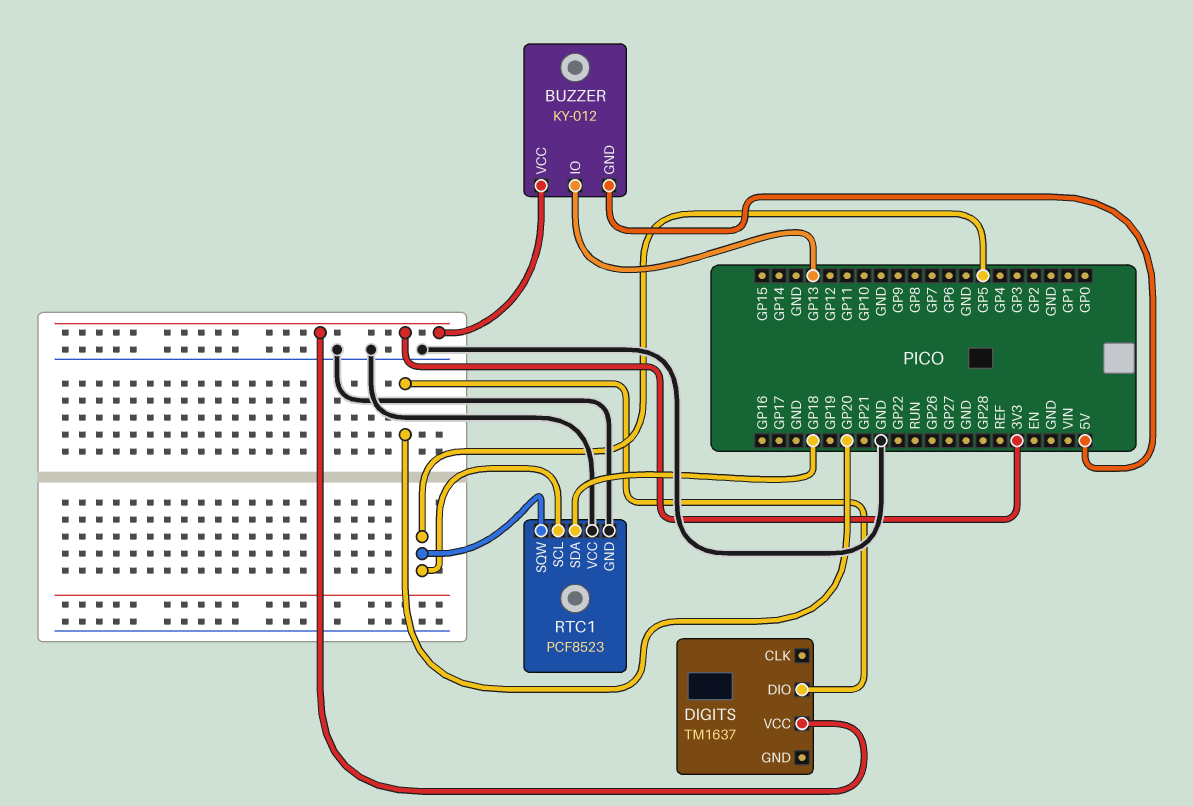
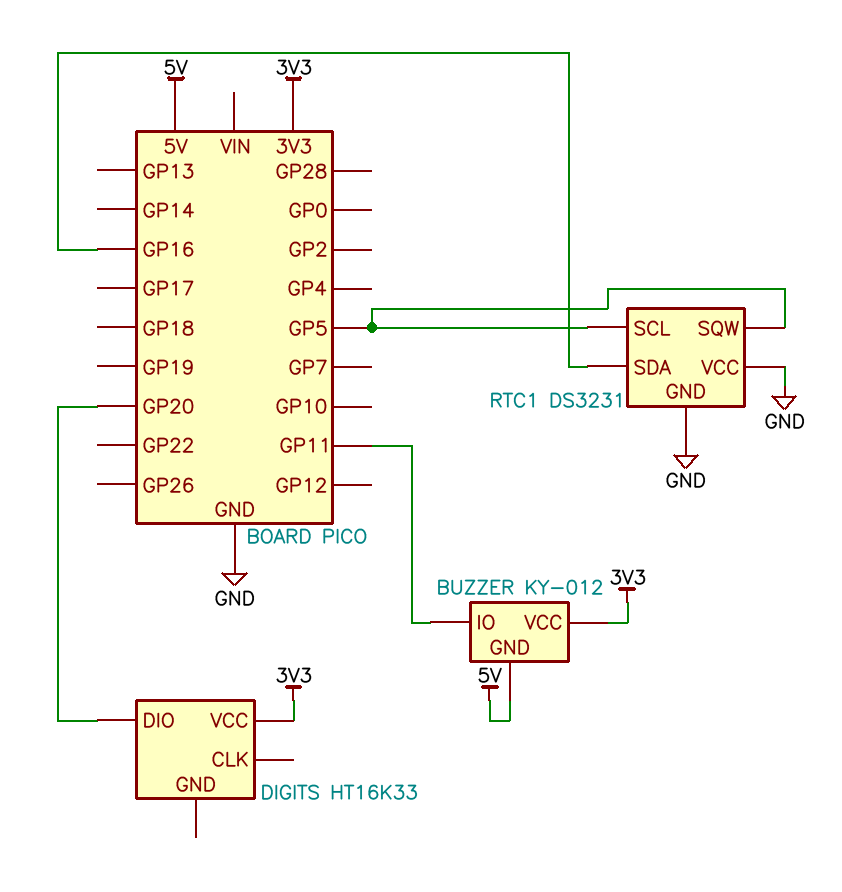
BUZZER pin IO: GP13 -> GP11
DIGITS: TM1637 -> HT16K33
RTC1: PCF8523 -> DS3231
RTC1 pin SDA: GP18 -> GP16

